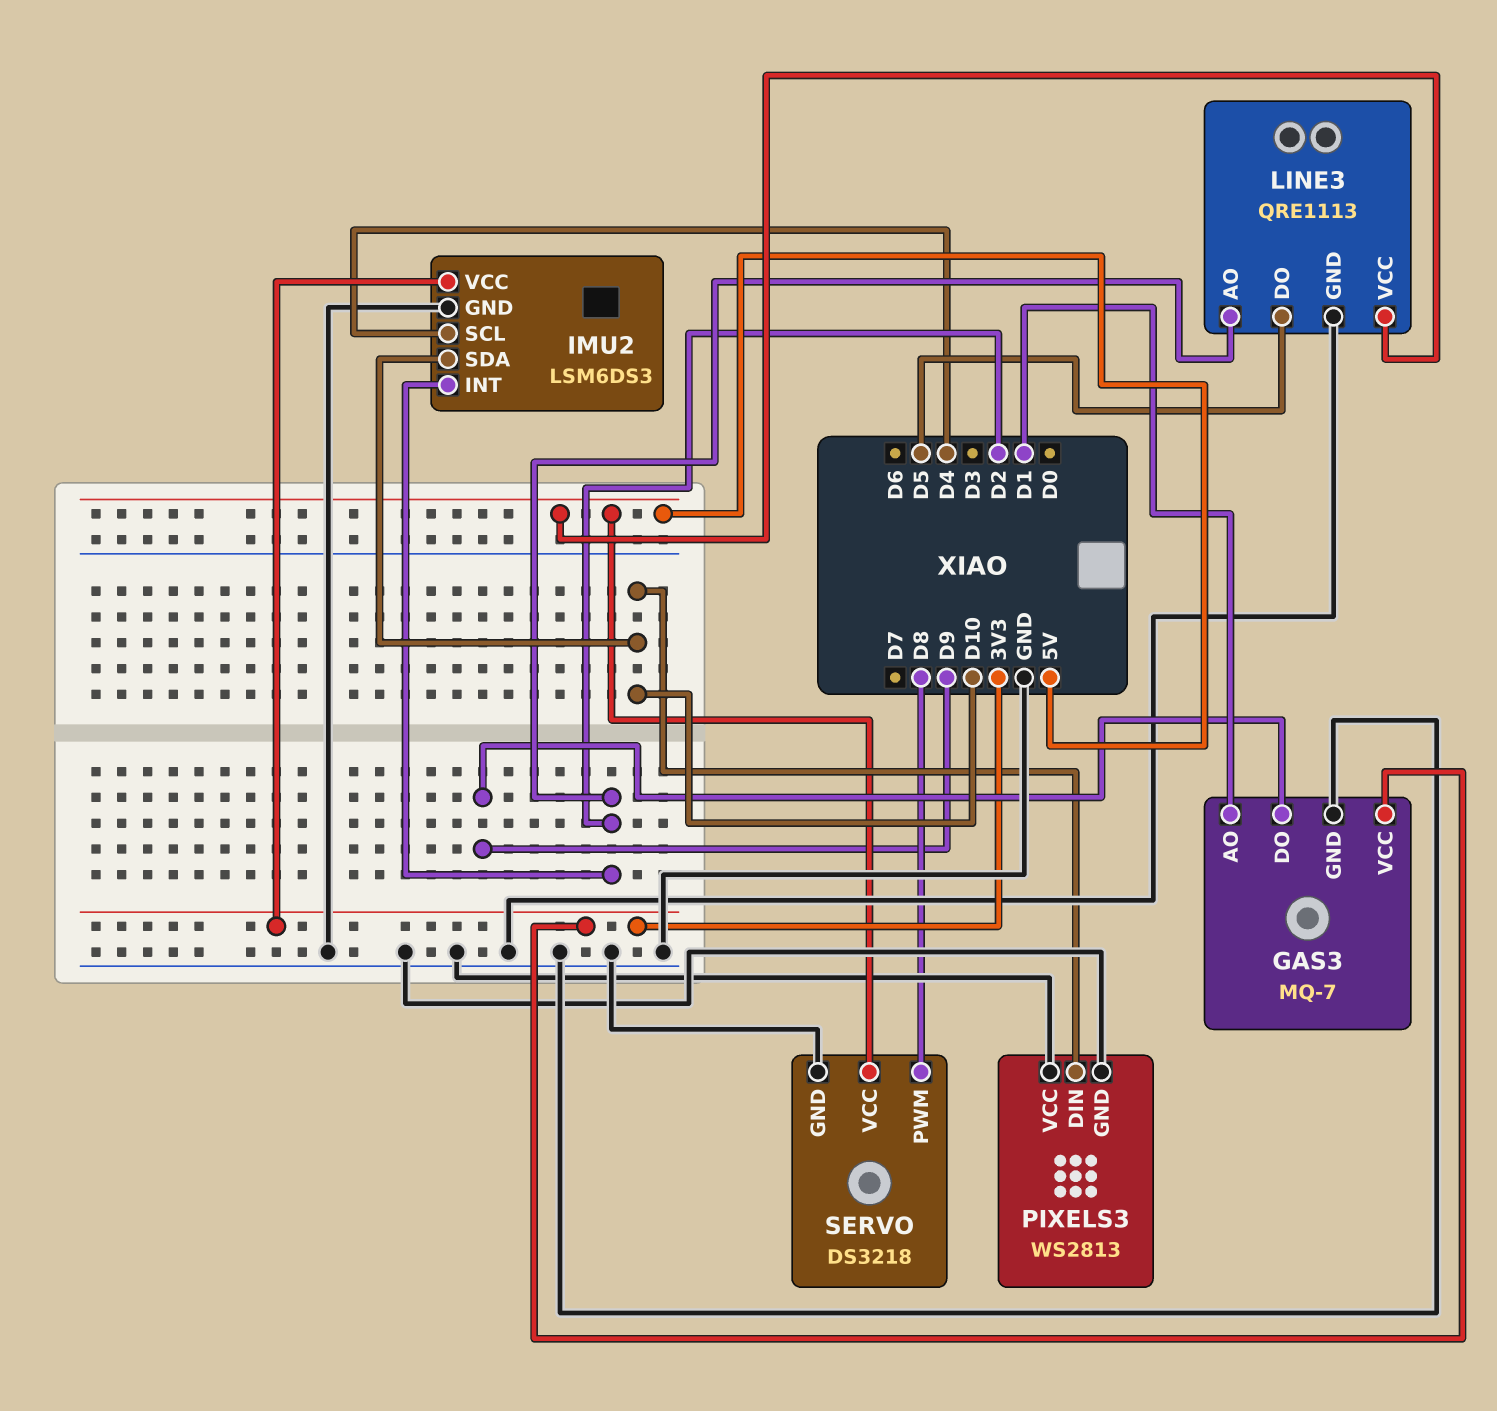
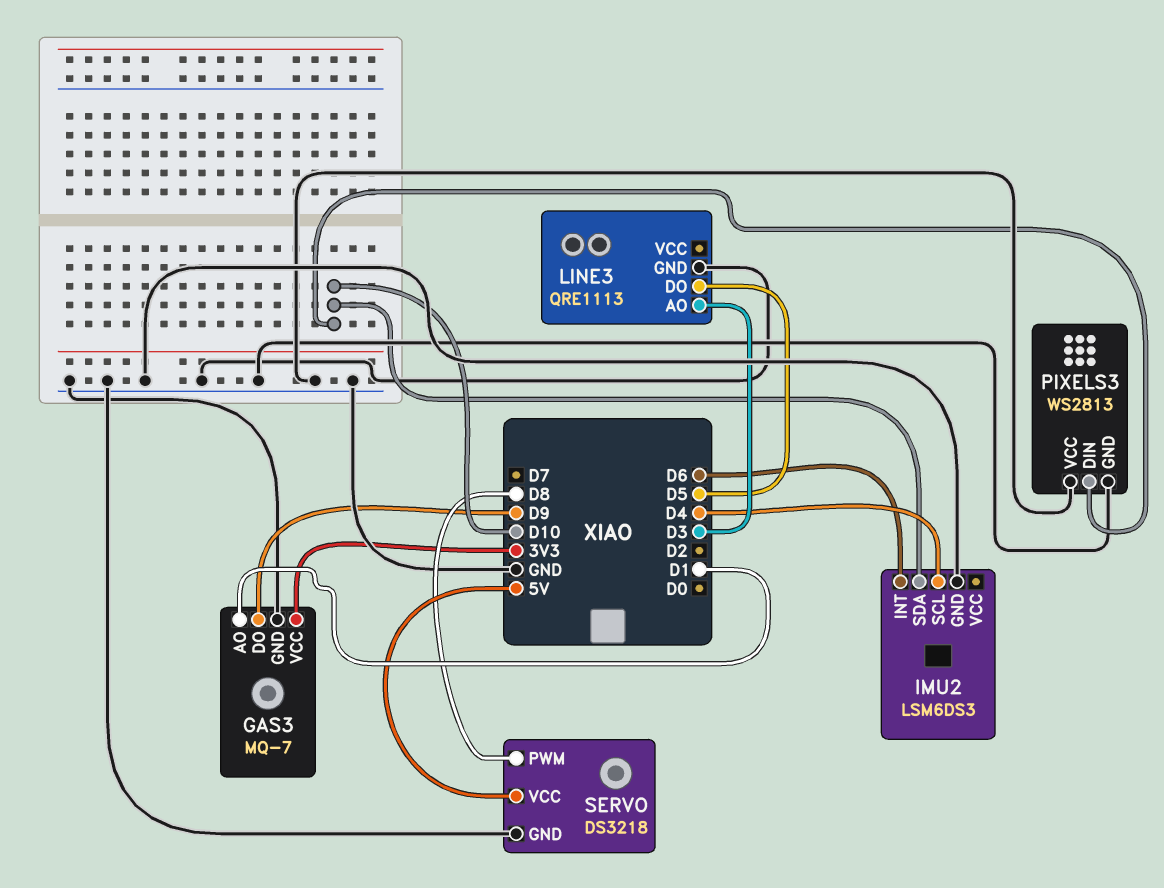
IMU2 pin INT: D2 -> D6
IMU2 pin VCC: 3V3 -> none
LINE3 pin AO: D2 -> D3
LINE3 pin VCC: 5V -> none

